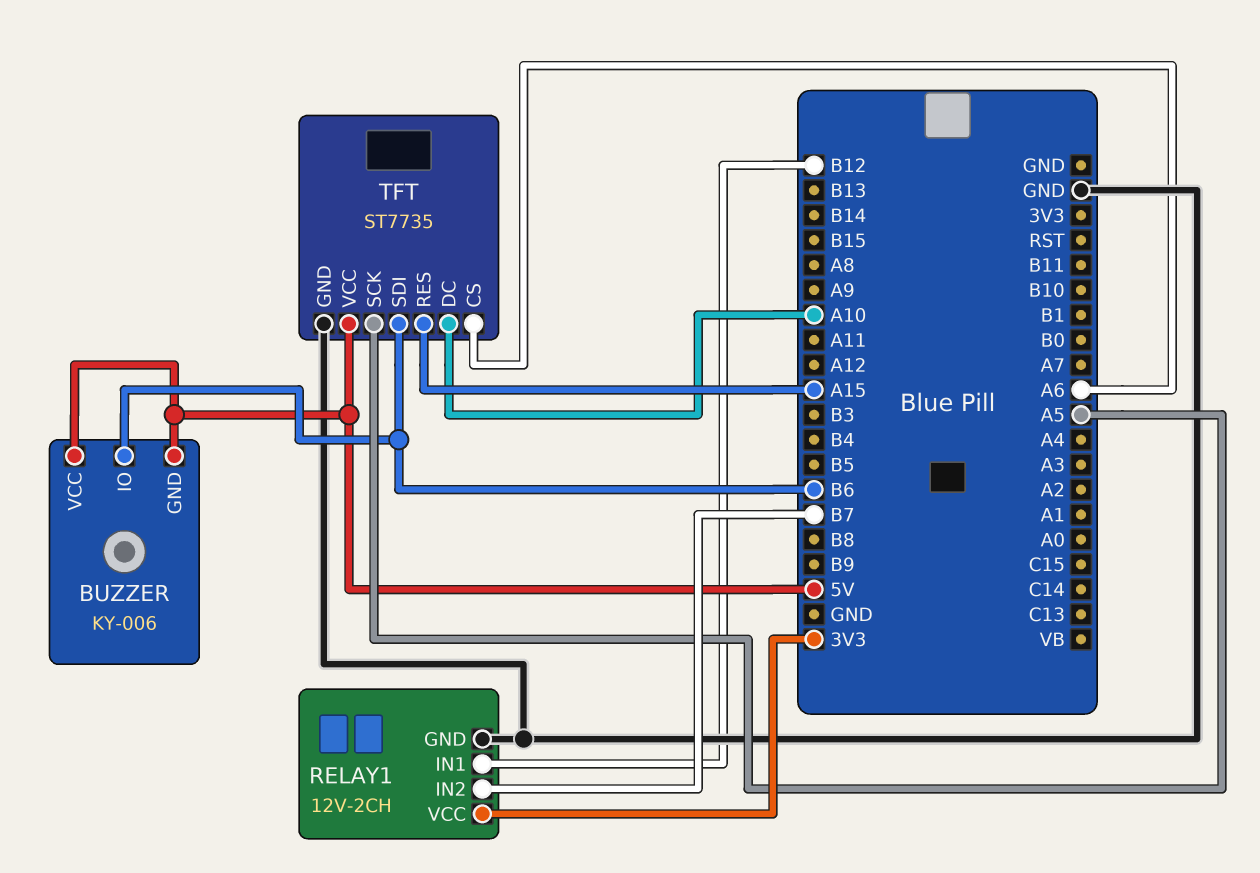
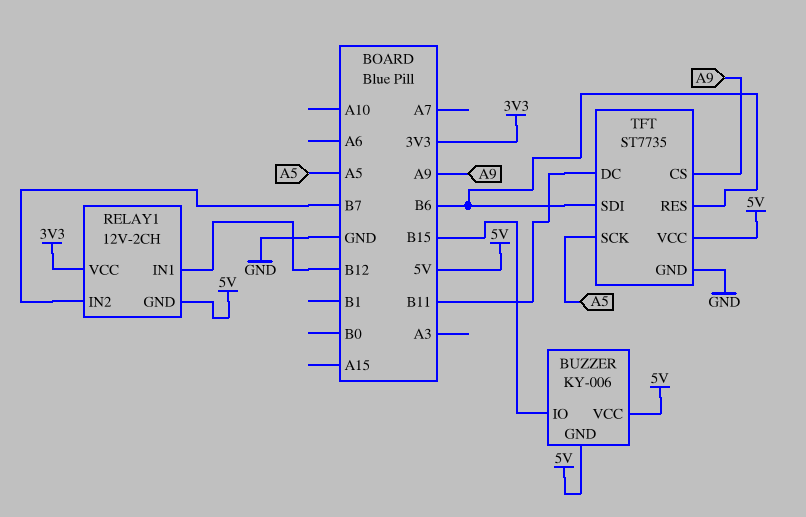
BUZZER pin IO: B6 -> B15
RELAY1 pin GND: GND -> 5V
TFT pin CS: A6 -> A9
TFT pin DC: A10 -> B11
TFT pin RES: A15 -> B6

